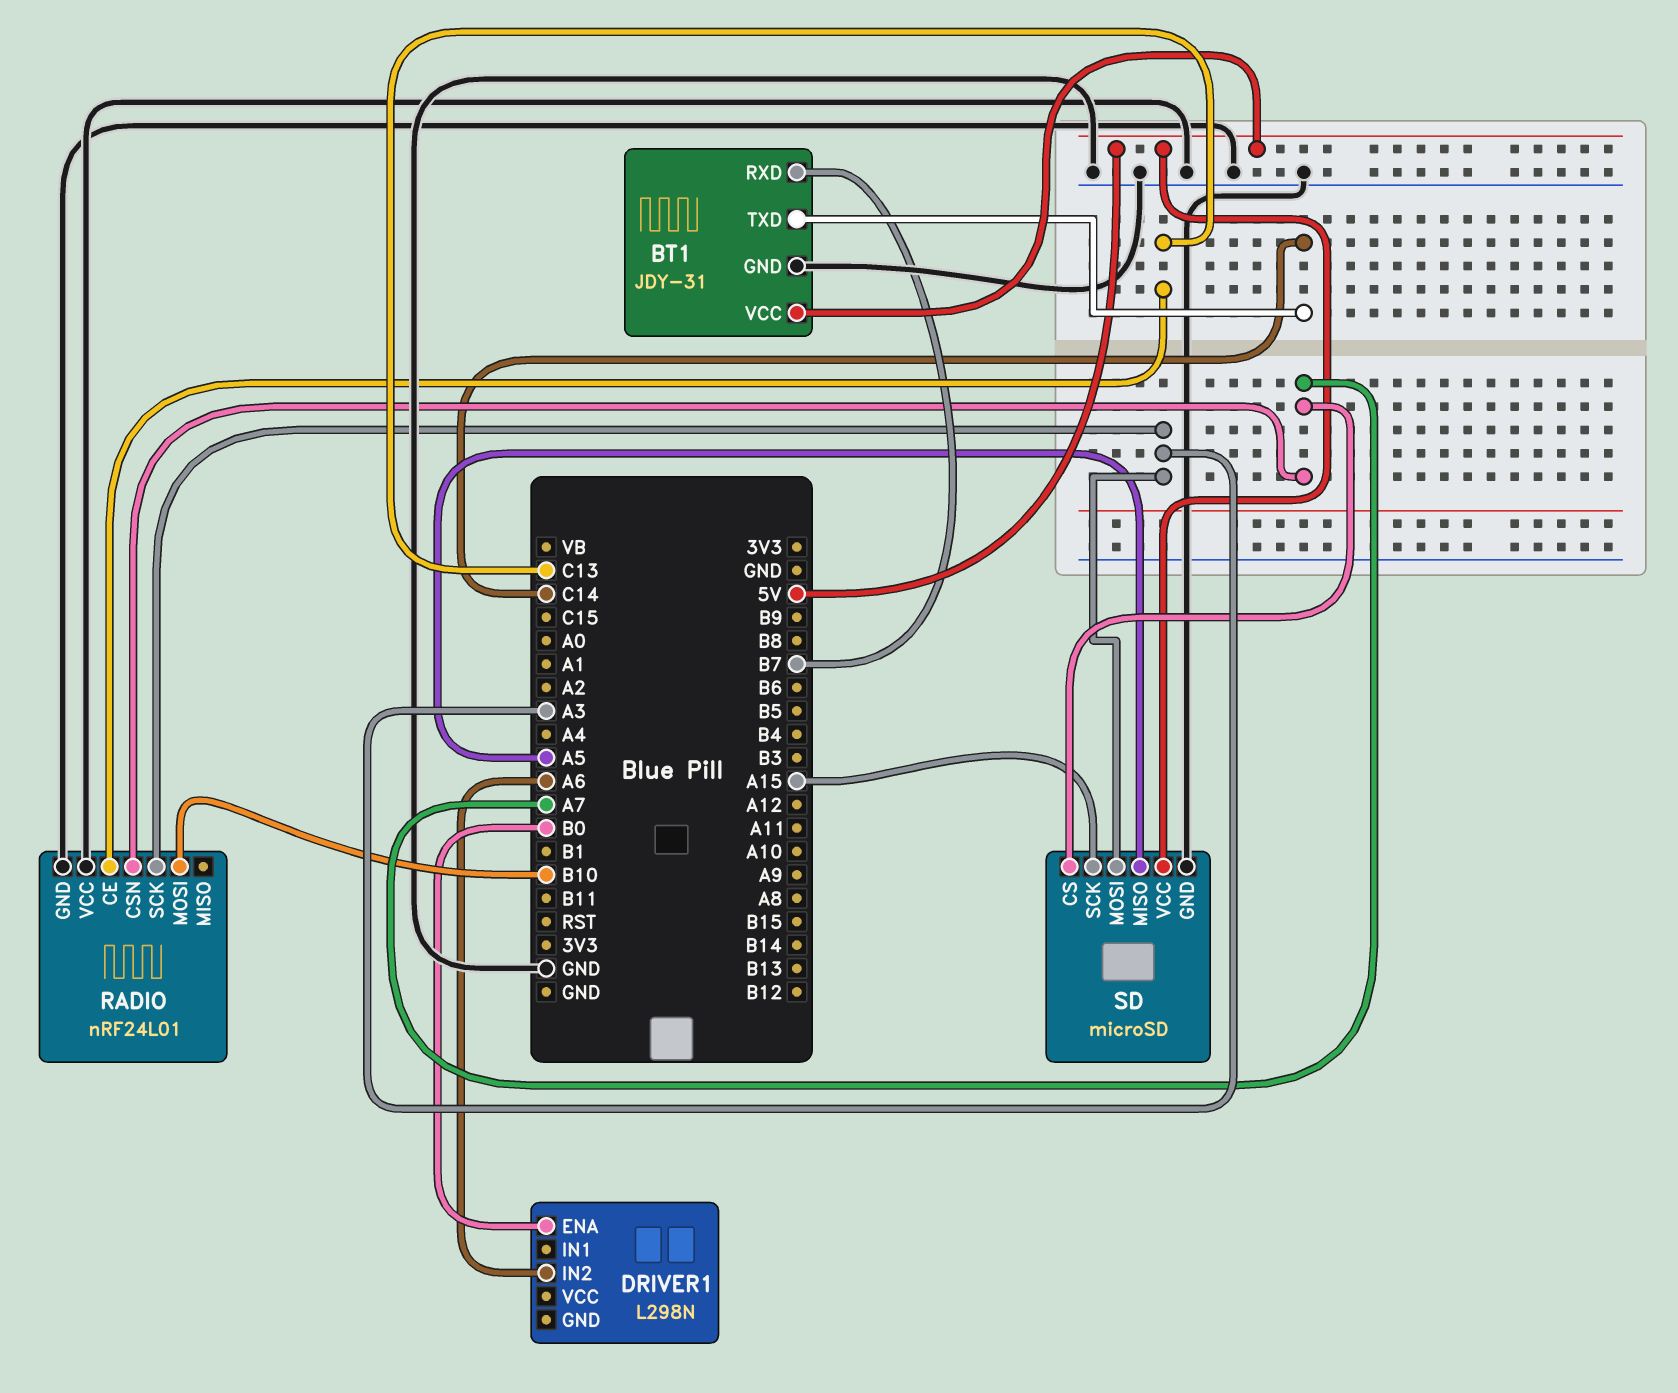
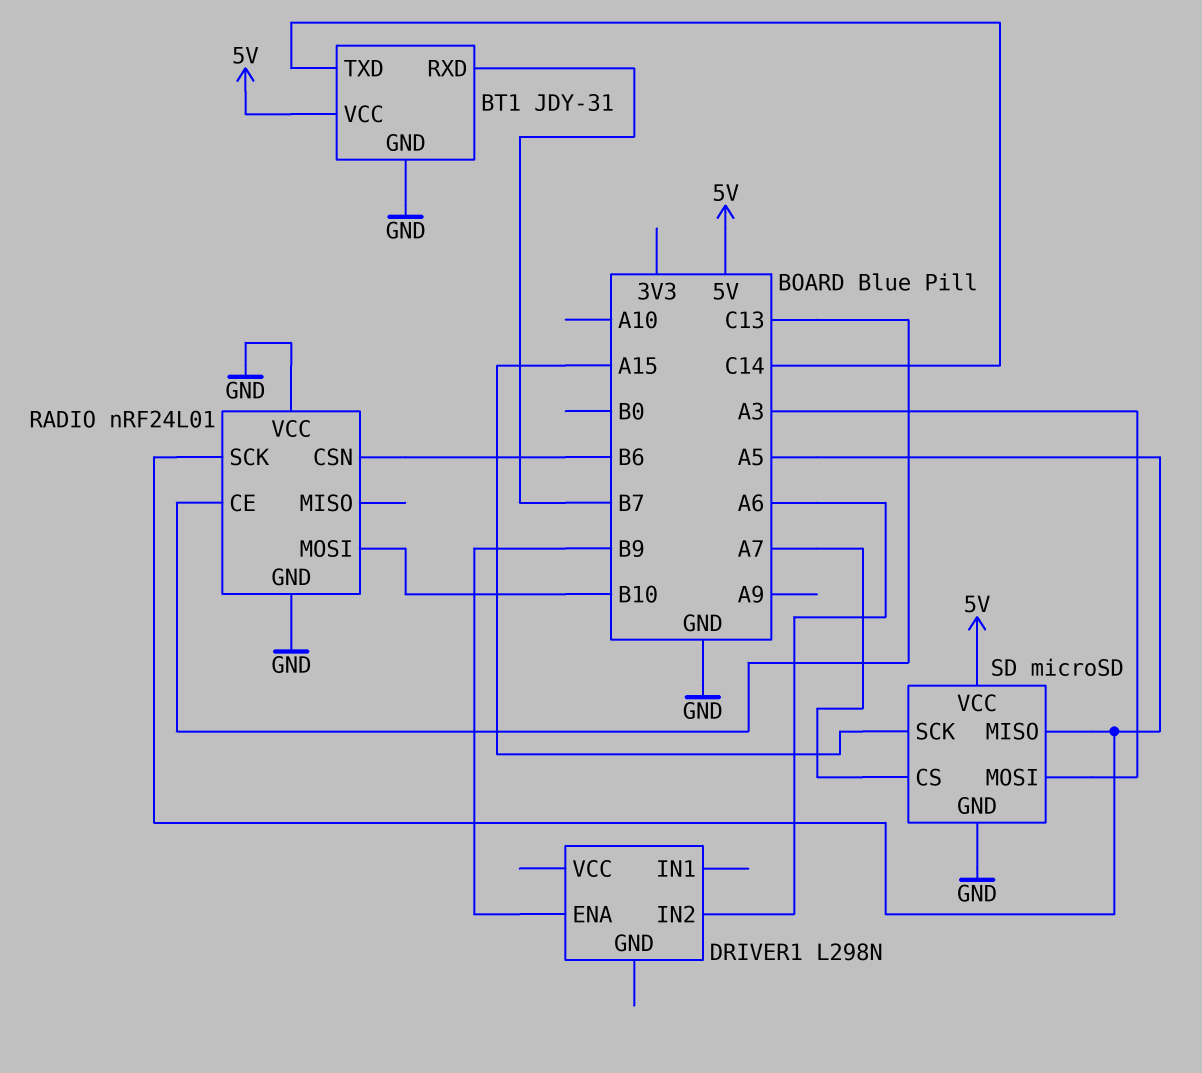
DRIVER1 pin ENA: B0 -> B9
RADIO pin CSN: A7 -> B6
RADIO pin SCK: A3 -> A5

